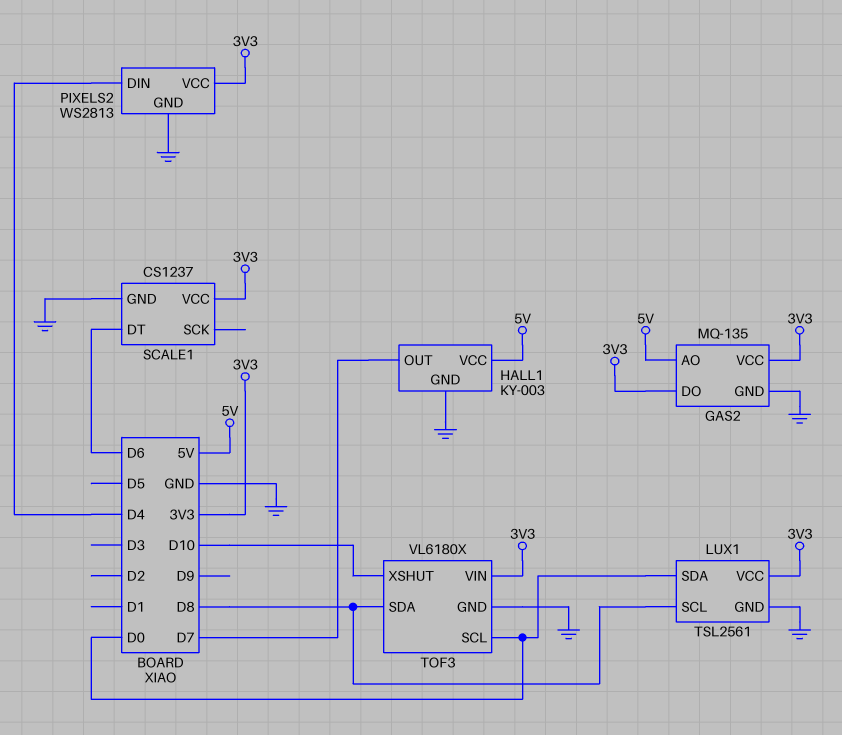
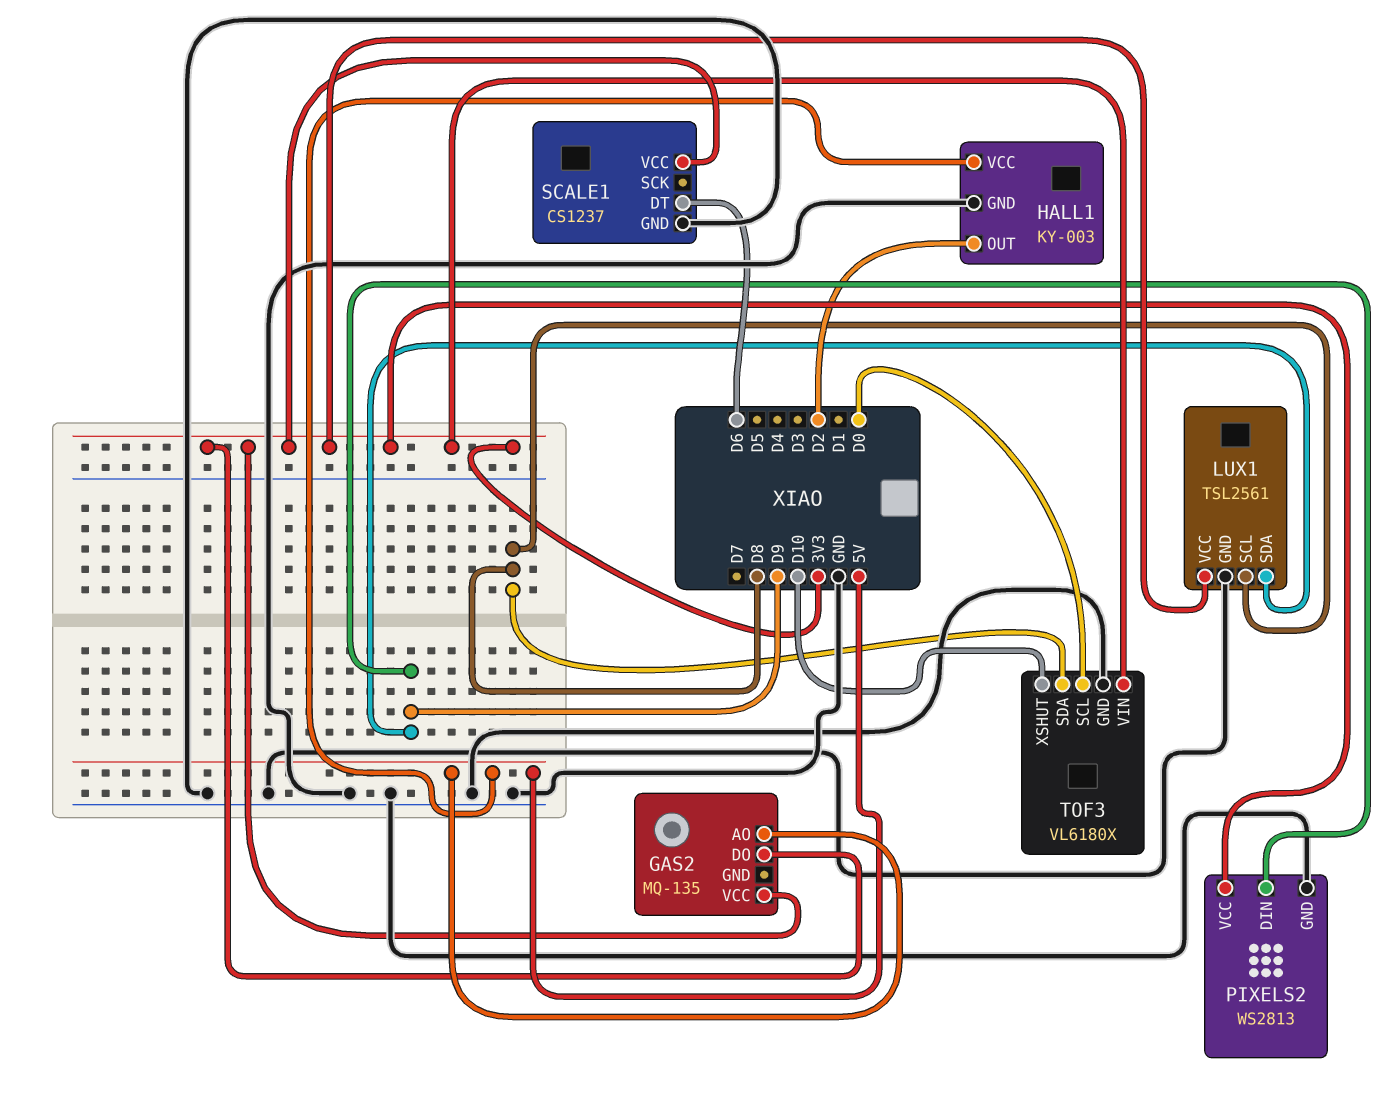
GAS2 pin GND: GND -> none
HALL1 pin OUT: D7 -> D2
LUX1 pin SDA: D0 -> D9
PIXELS2 pin DIN: D4 -> D9

